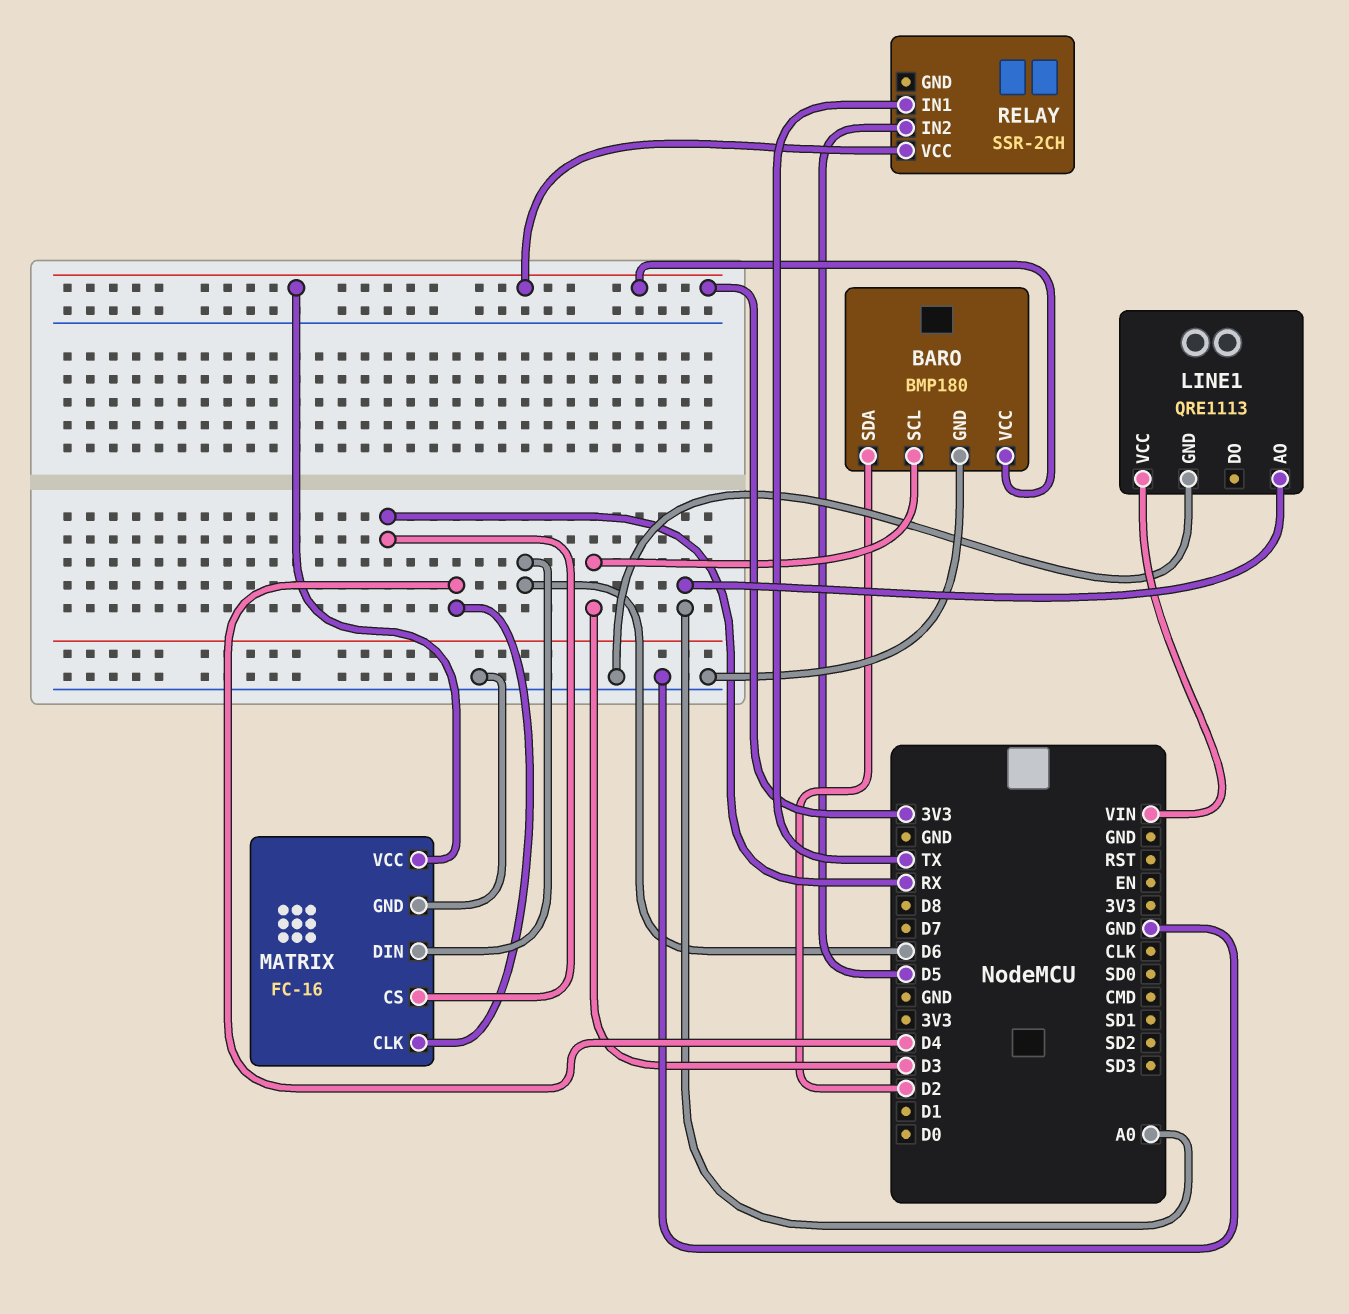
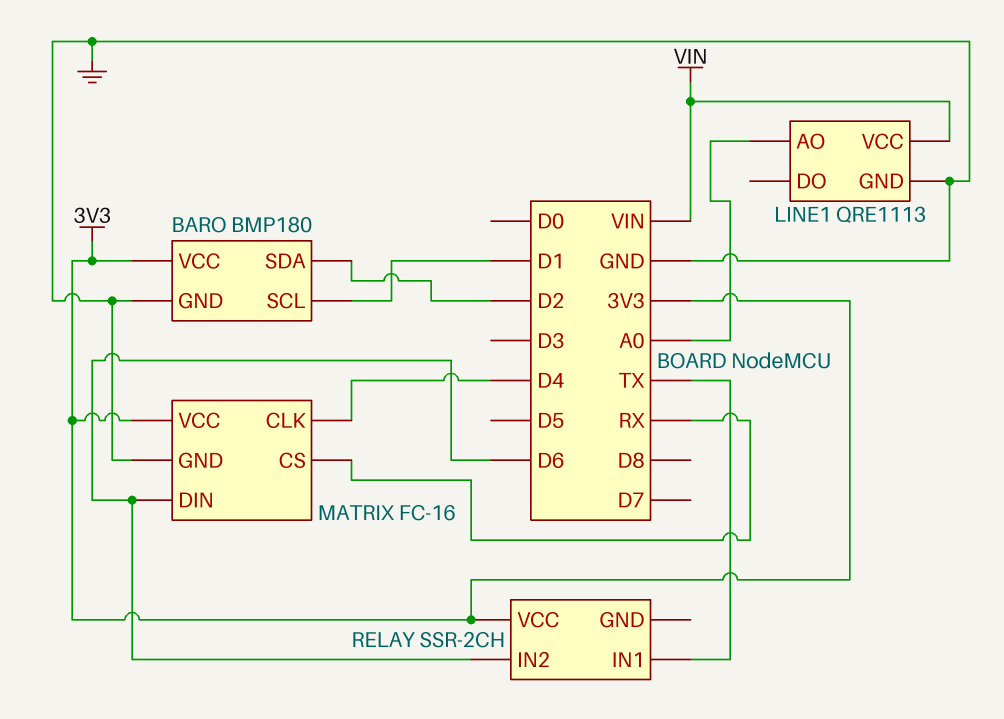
BARO pin SCL: D3 -> D1
RELAY pin IN2: D5 -> D6

